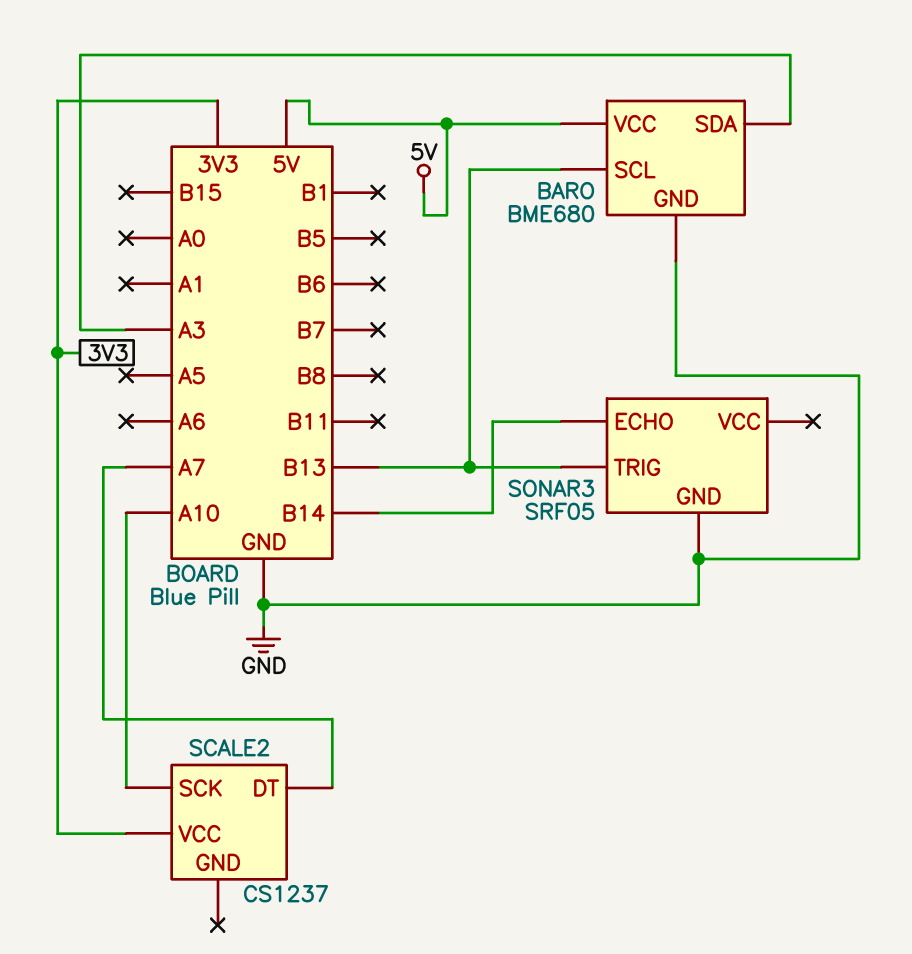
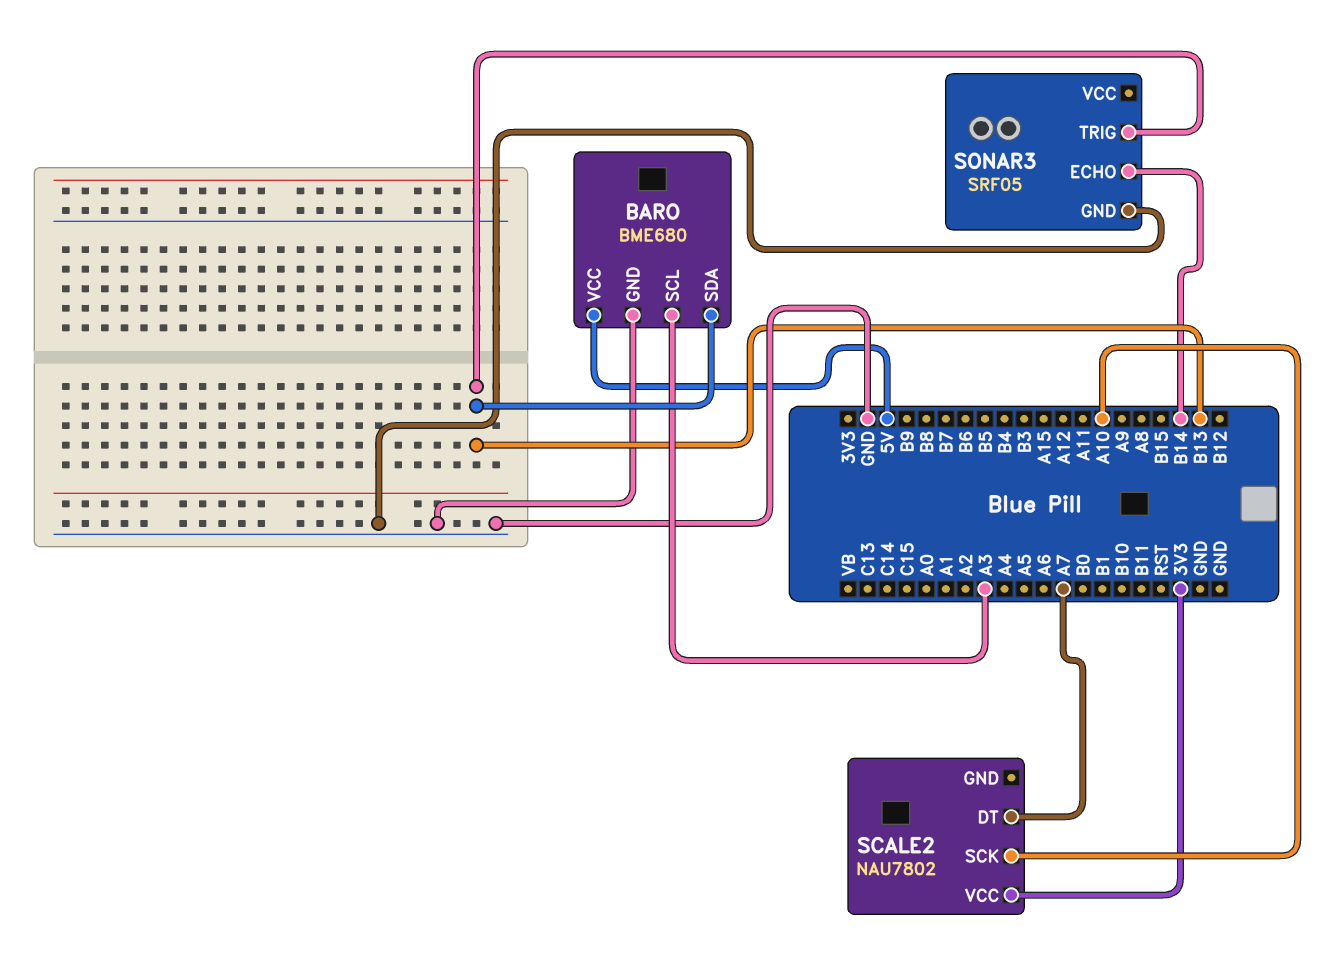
BARO pin SCL: B13 -> A3
BARO pin SDA: A3 -> B13
SCALE2: CS1237 -> NAU7802

